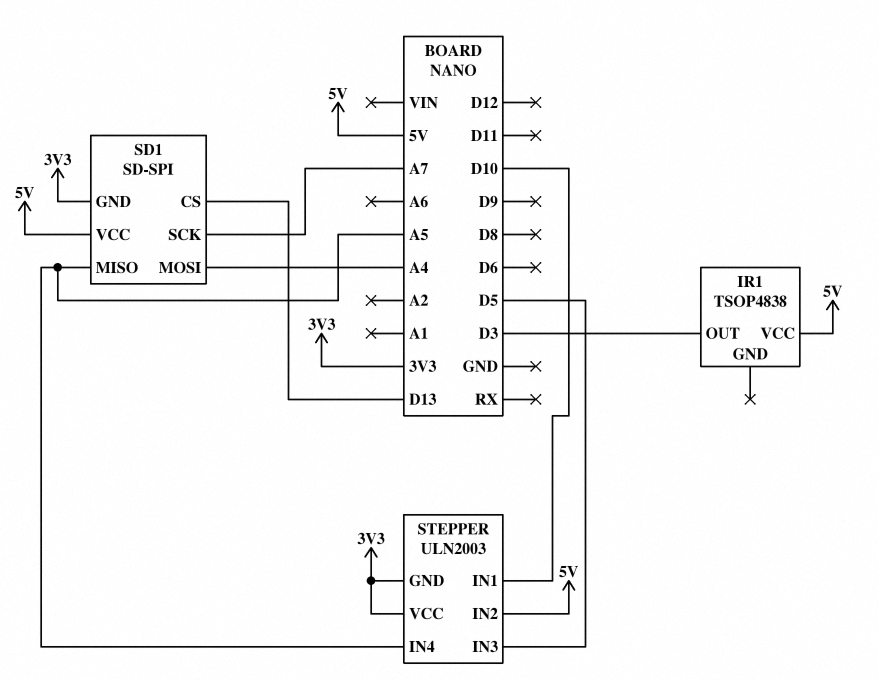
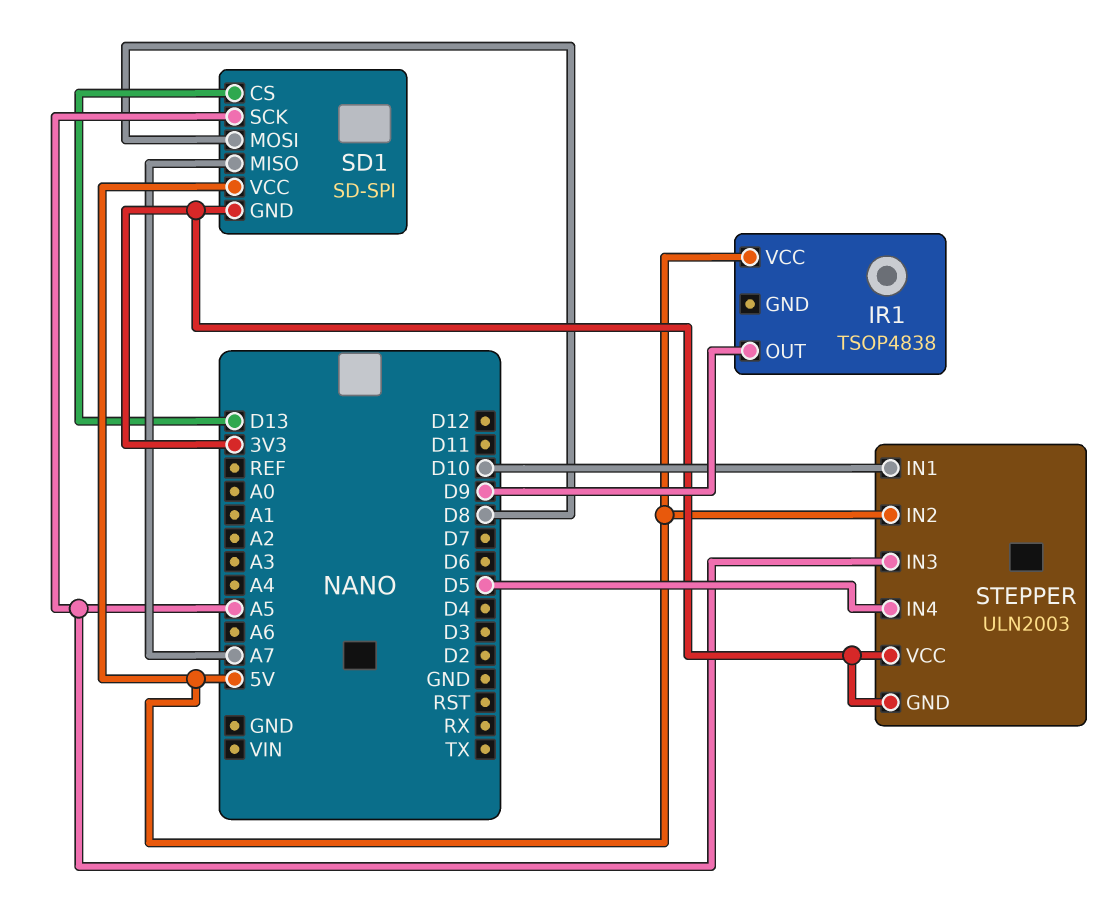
IR1 pin OUT: D3 -> D9
SD1 pin MISO: A5 -> A7
SD1 pin MOSI: A4 -> D8
SD1 pin SCK: A7 -> A5
STEPPER pin IN3: D5 -> A5
STEPPER pin IN4: A5 -> D5

